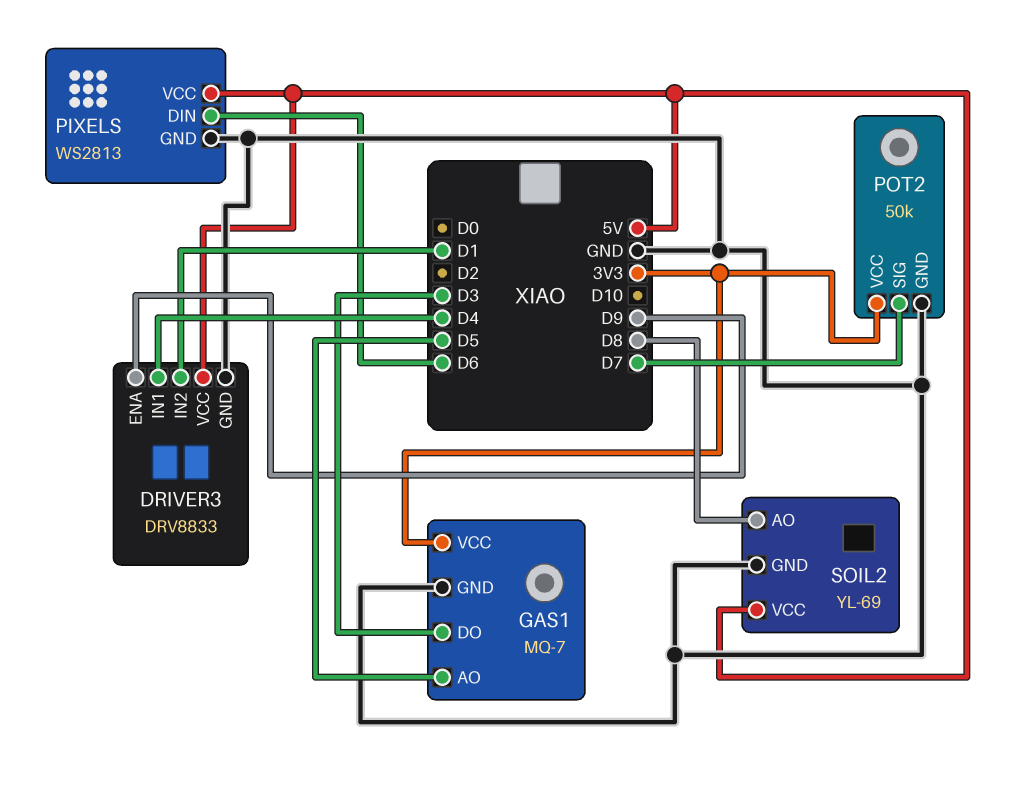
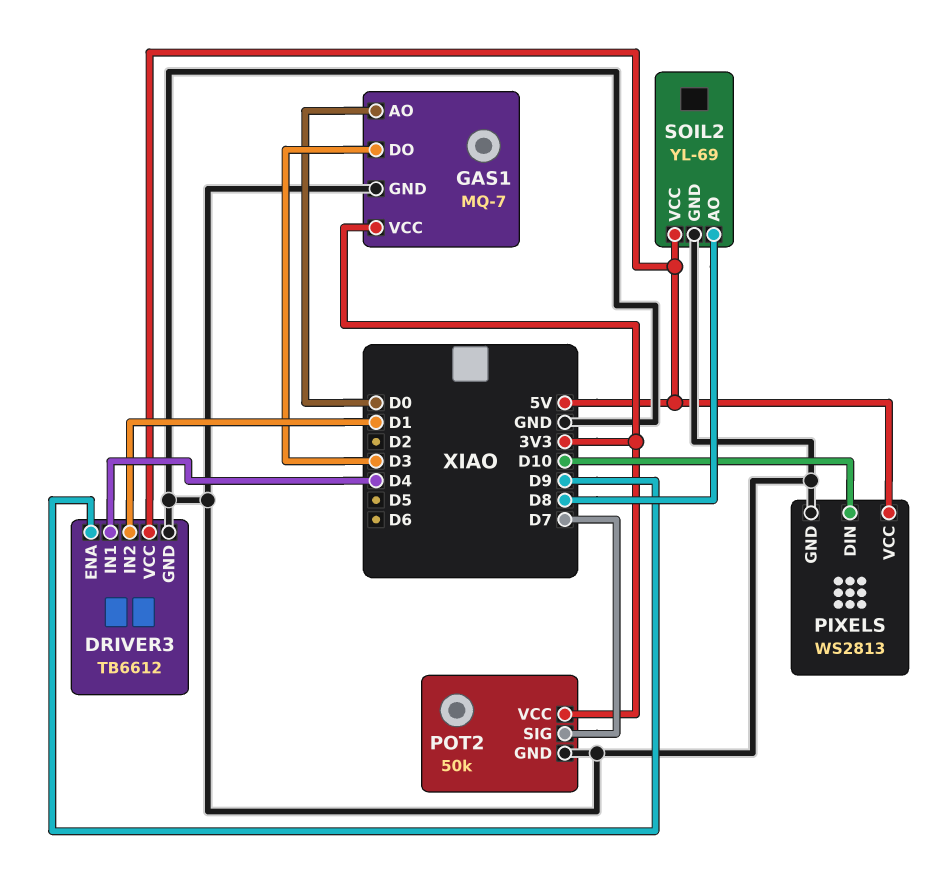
DRIVER3: DRV8833 -> TB6612
GAS1 pin AO: D5 -> D0
PIXELS pin DIN: D6 -> D10

